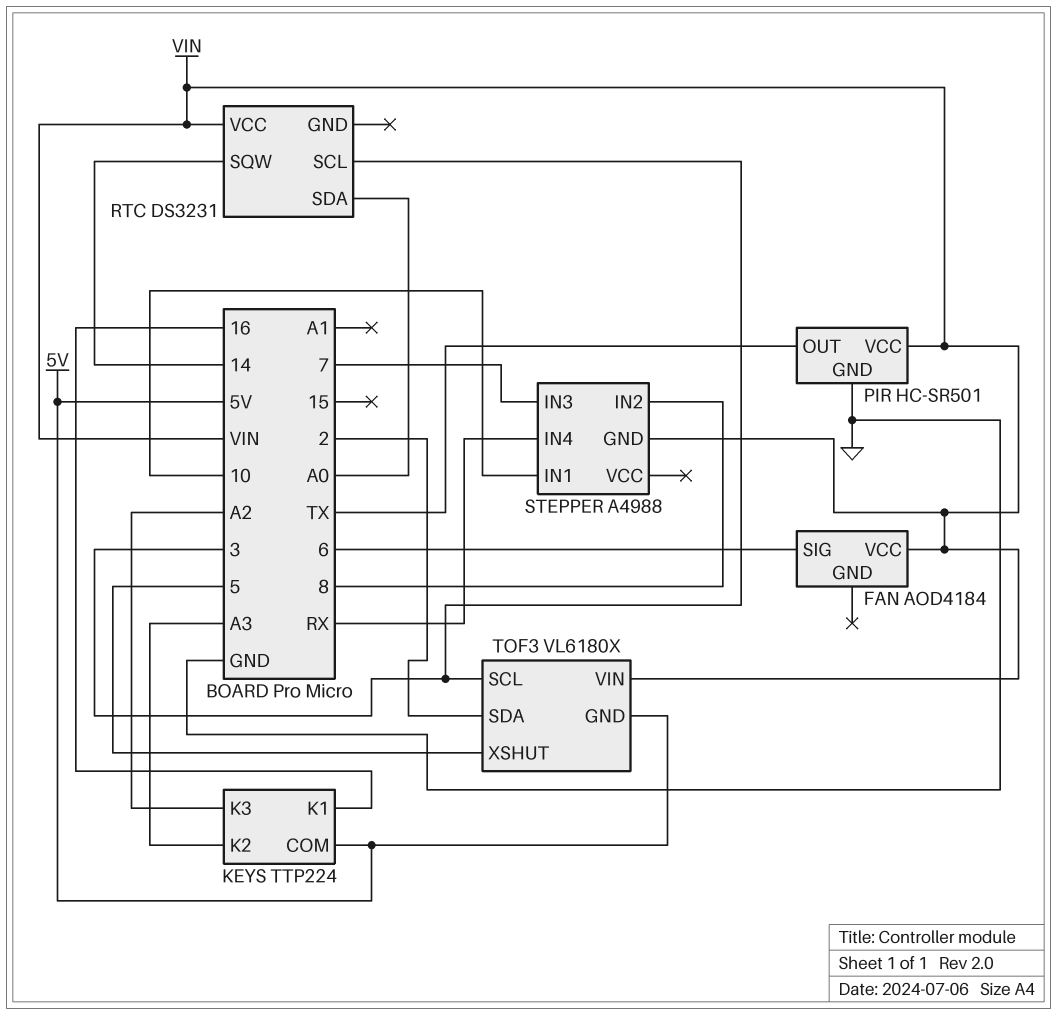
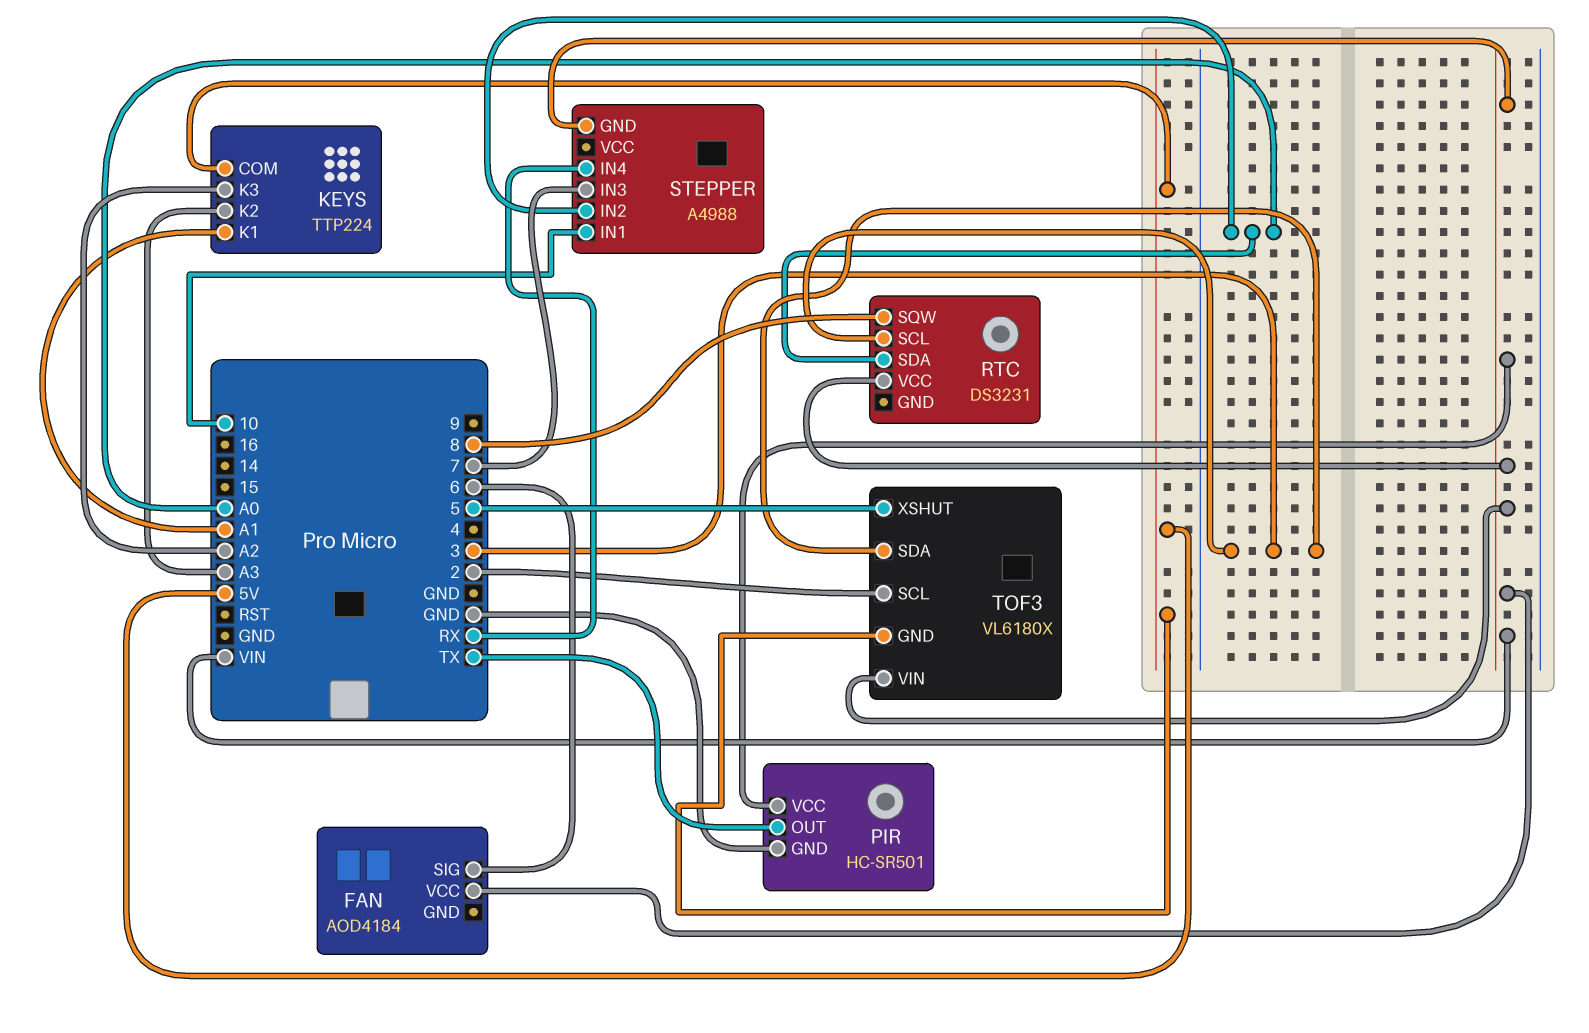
KEYS pin K1: 16 -> A1
RTC pin SQW: 14 -> 8
STEPPER pin IN2: 8 -> A0
TOF3 pin SCL: 3 -> 2
TOF3 pin SDA: 2 -> 3

